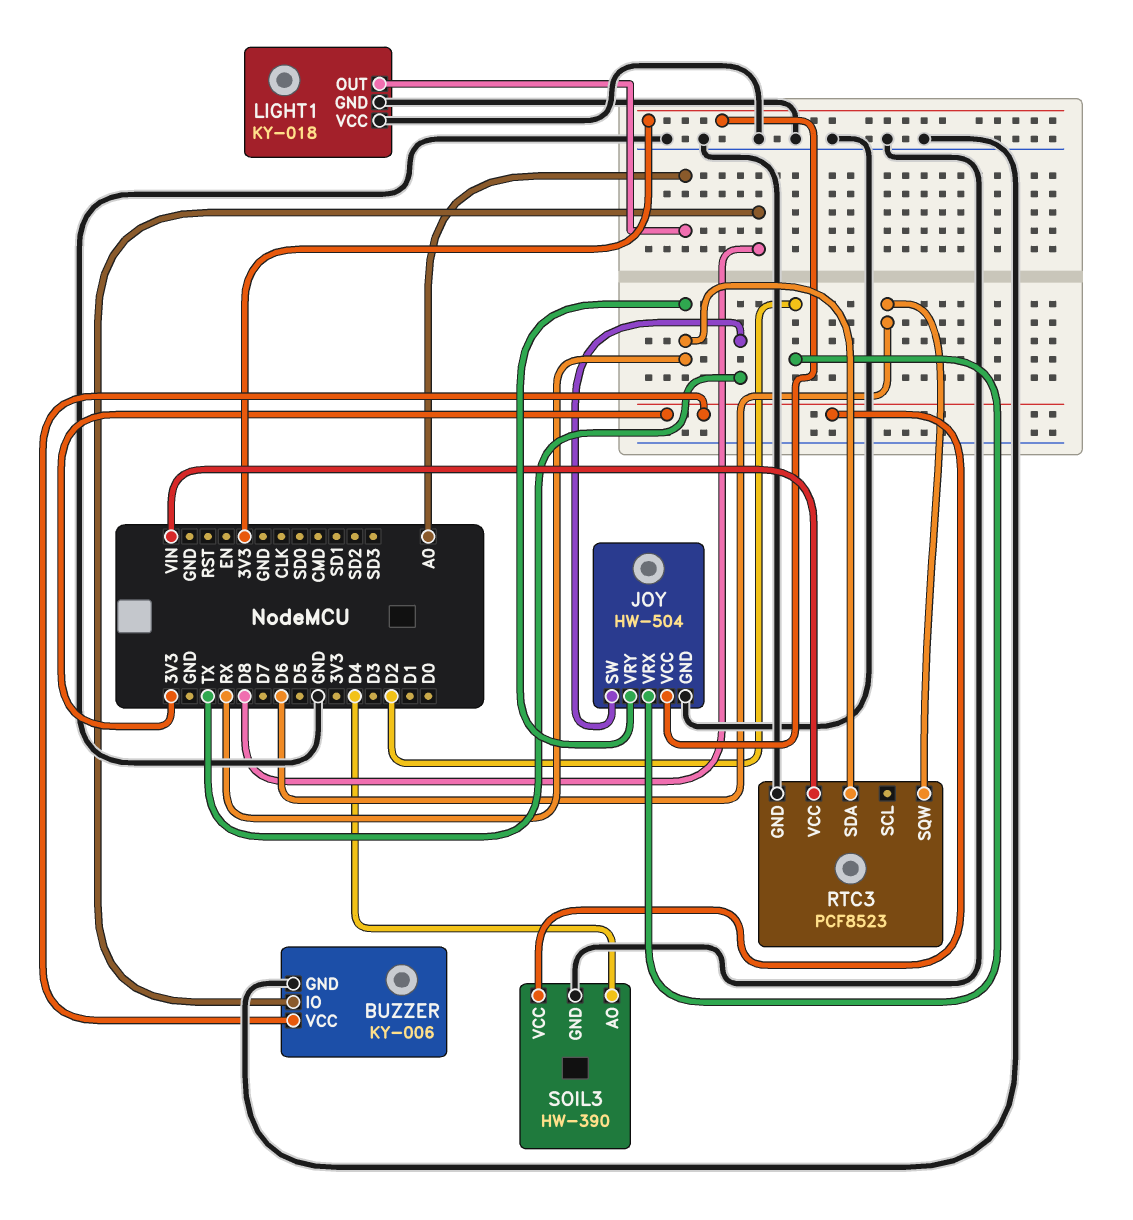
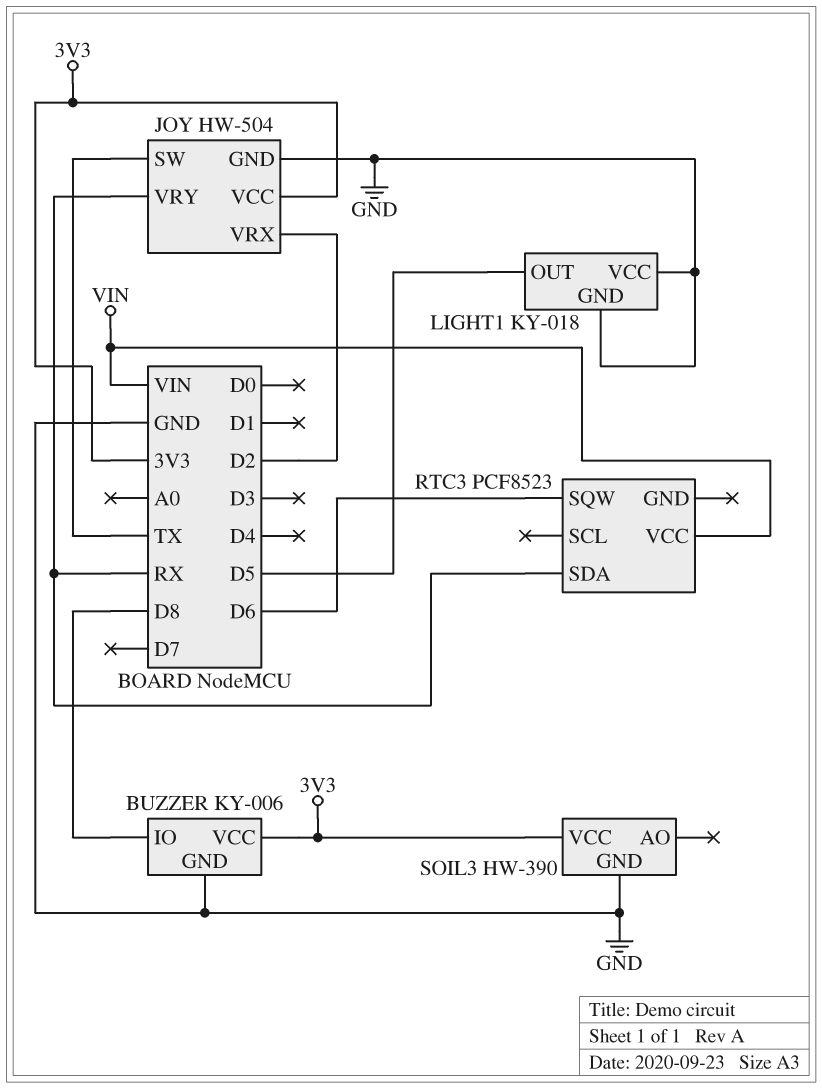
LIGHT1 pin OUT: A0 -> D5
RTC3 pin GND: GND -> none
SOIL3 pin AO: D4 -> none

